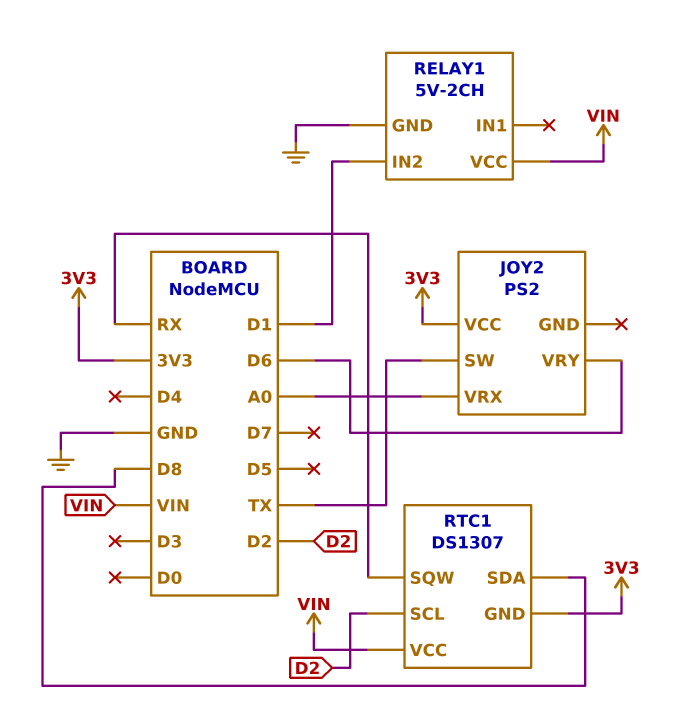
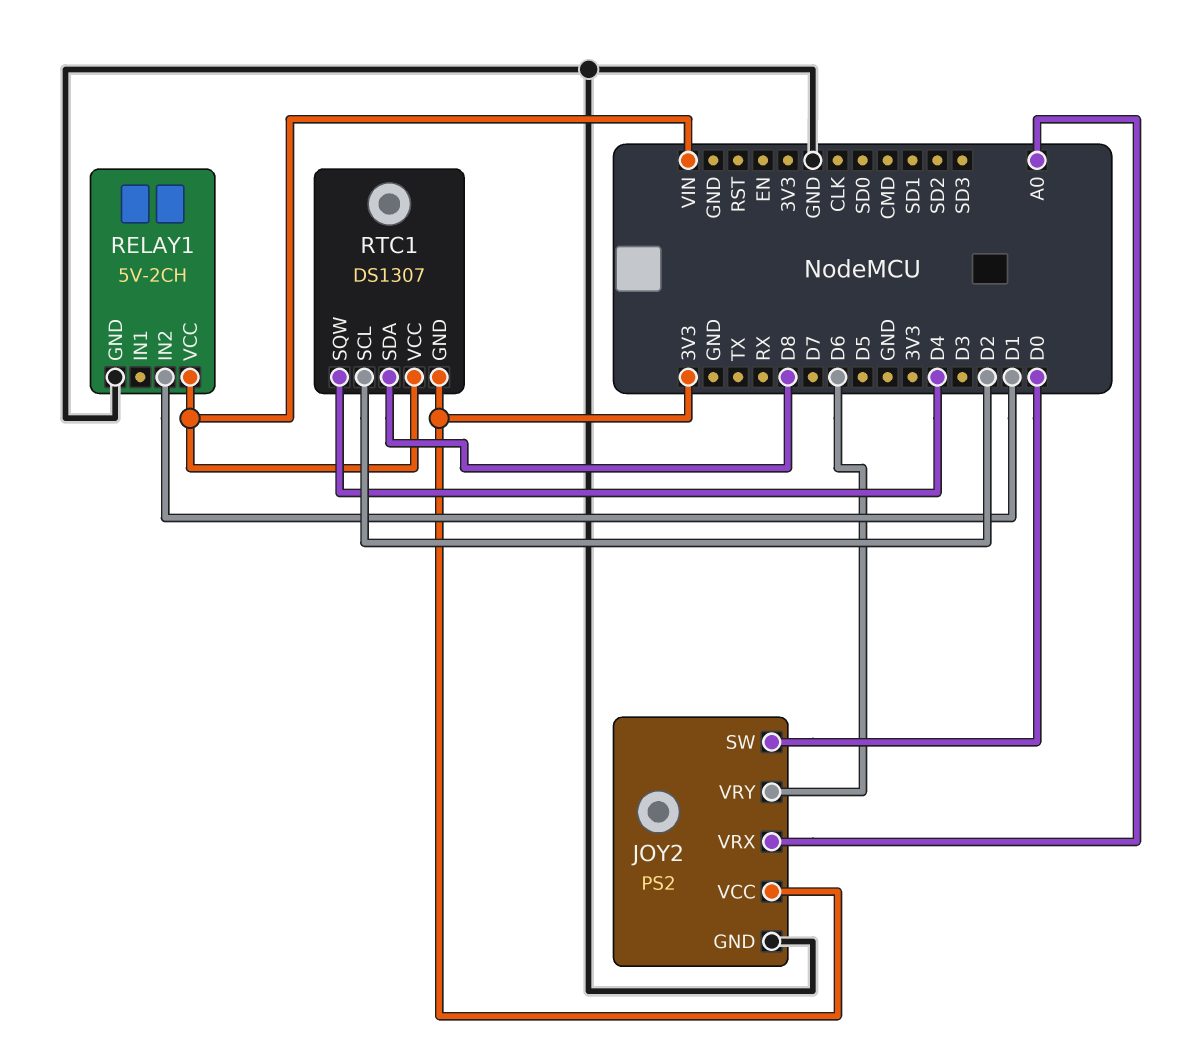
JOY2 pin GND: none -> GND
JOY2 pin SW: TX -> D0
RTC1 pin SQW: RX -> D4

